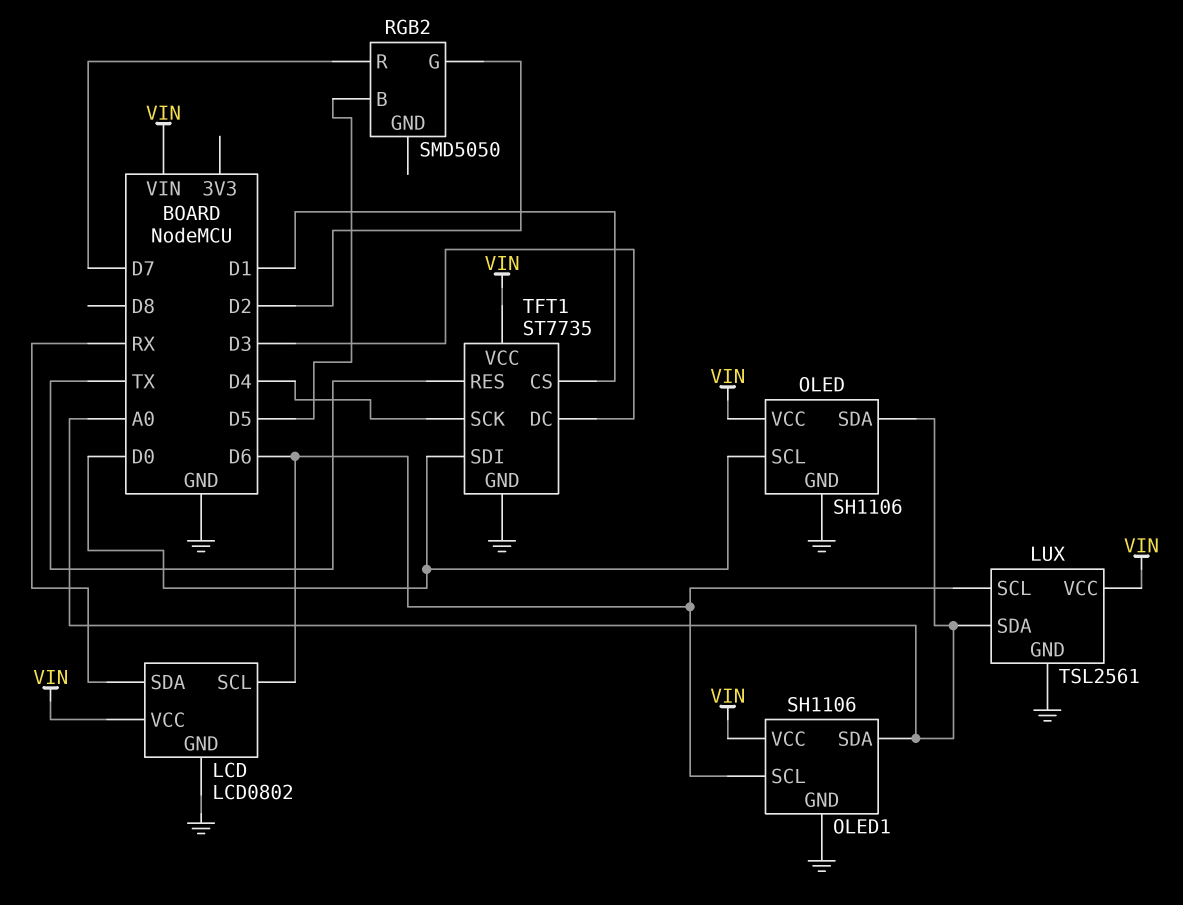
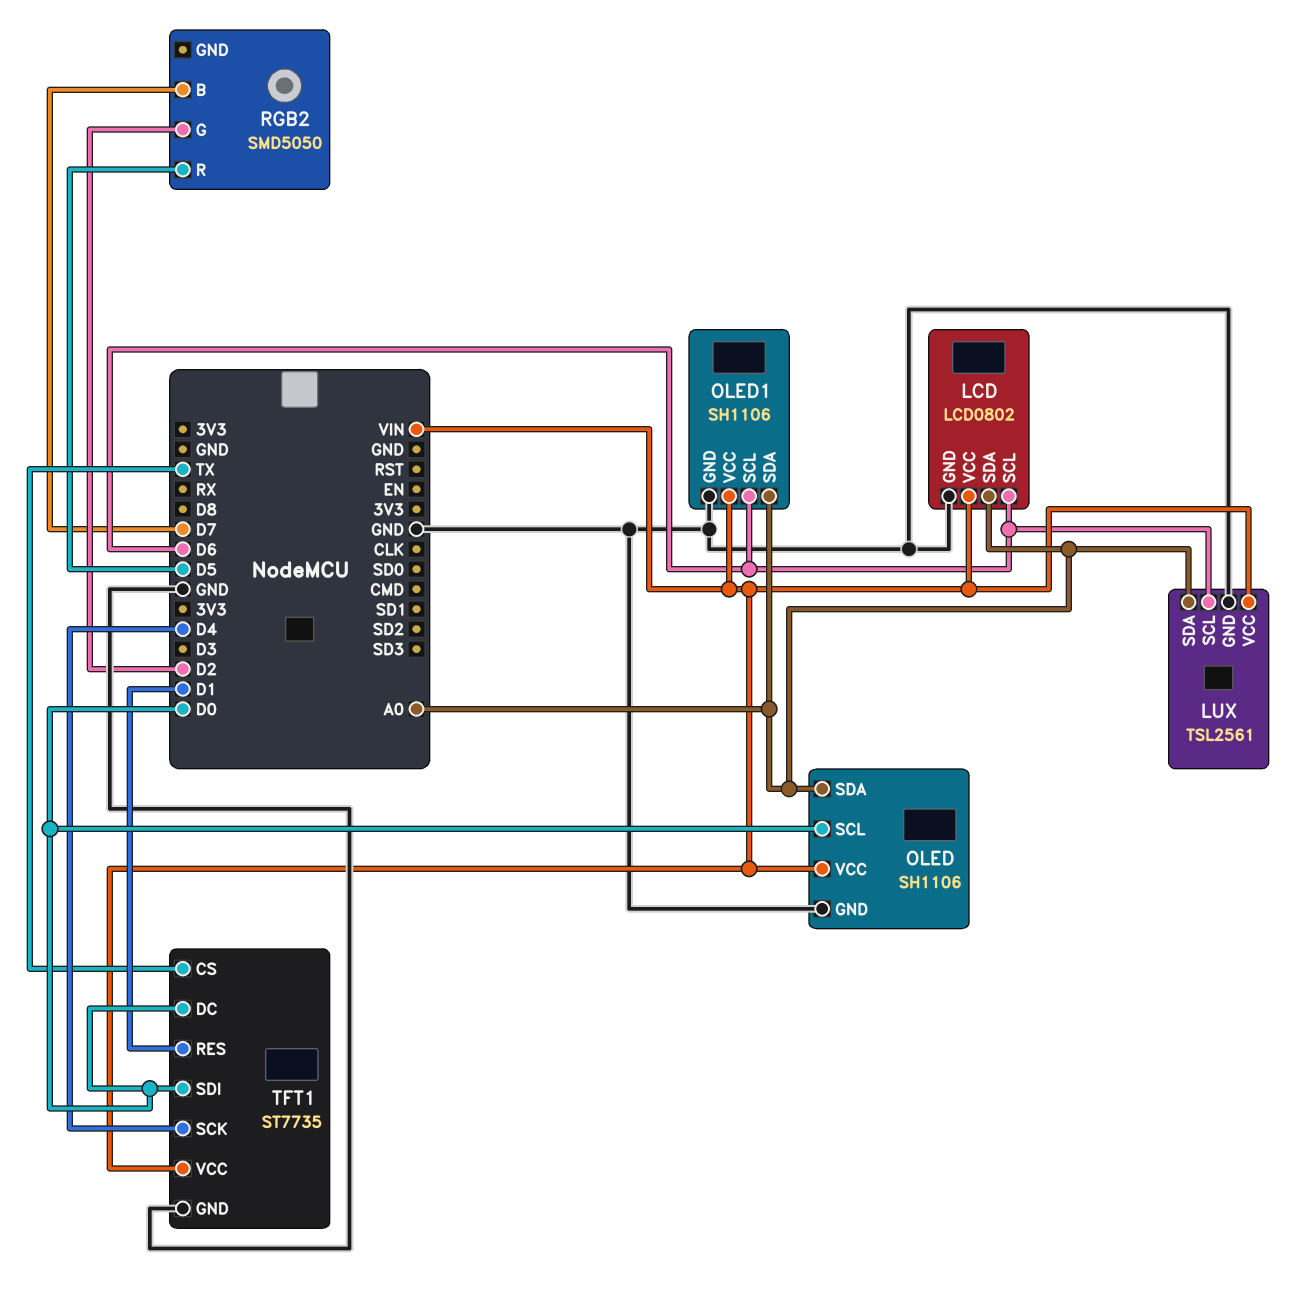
LCD pin SDA: RX -> A0
RGB2 pin B: D5 -> D7
RGB2 pin R: D7 -> D5
TFT1 pin CS: D1 -> TX
TFT1 pin DC: D3 -> D0
TFT1 pin RES: TX -> D1

